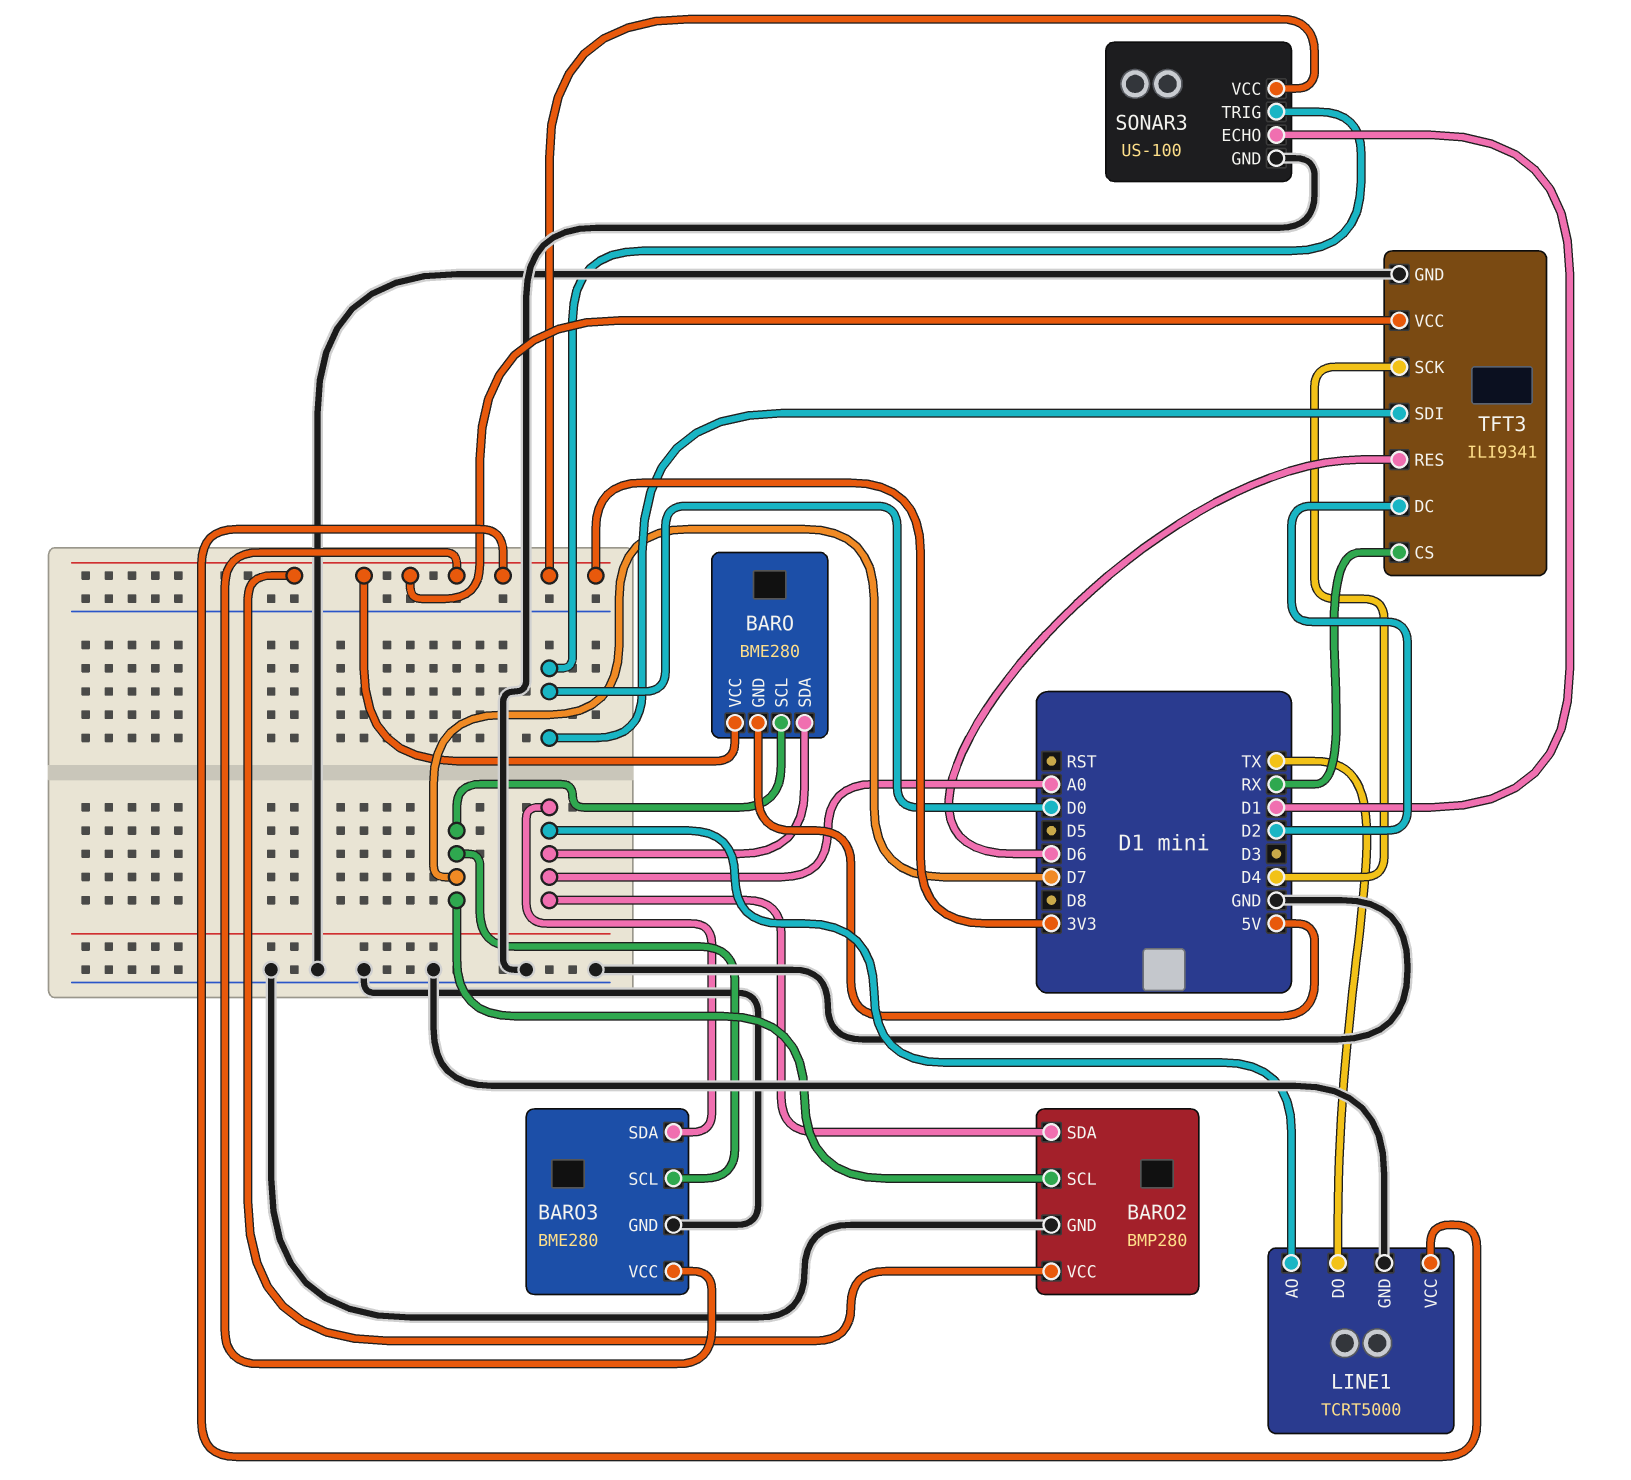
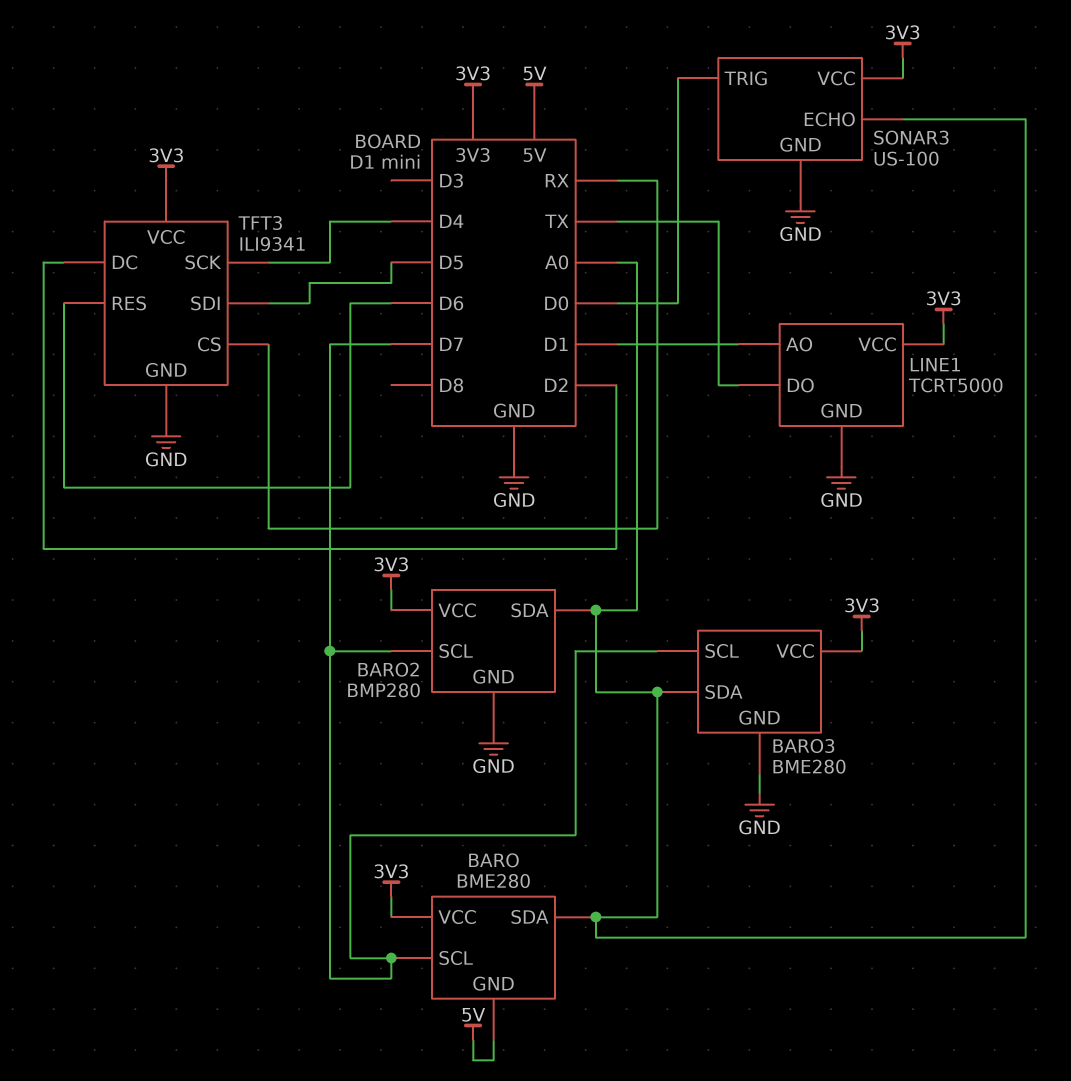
LINE1 pin AO: A0 -> D1
SONAR3 pin ECHO: D1 -> A0
TFT3 pin SDI: D0 -> D5

